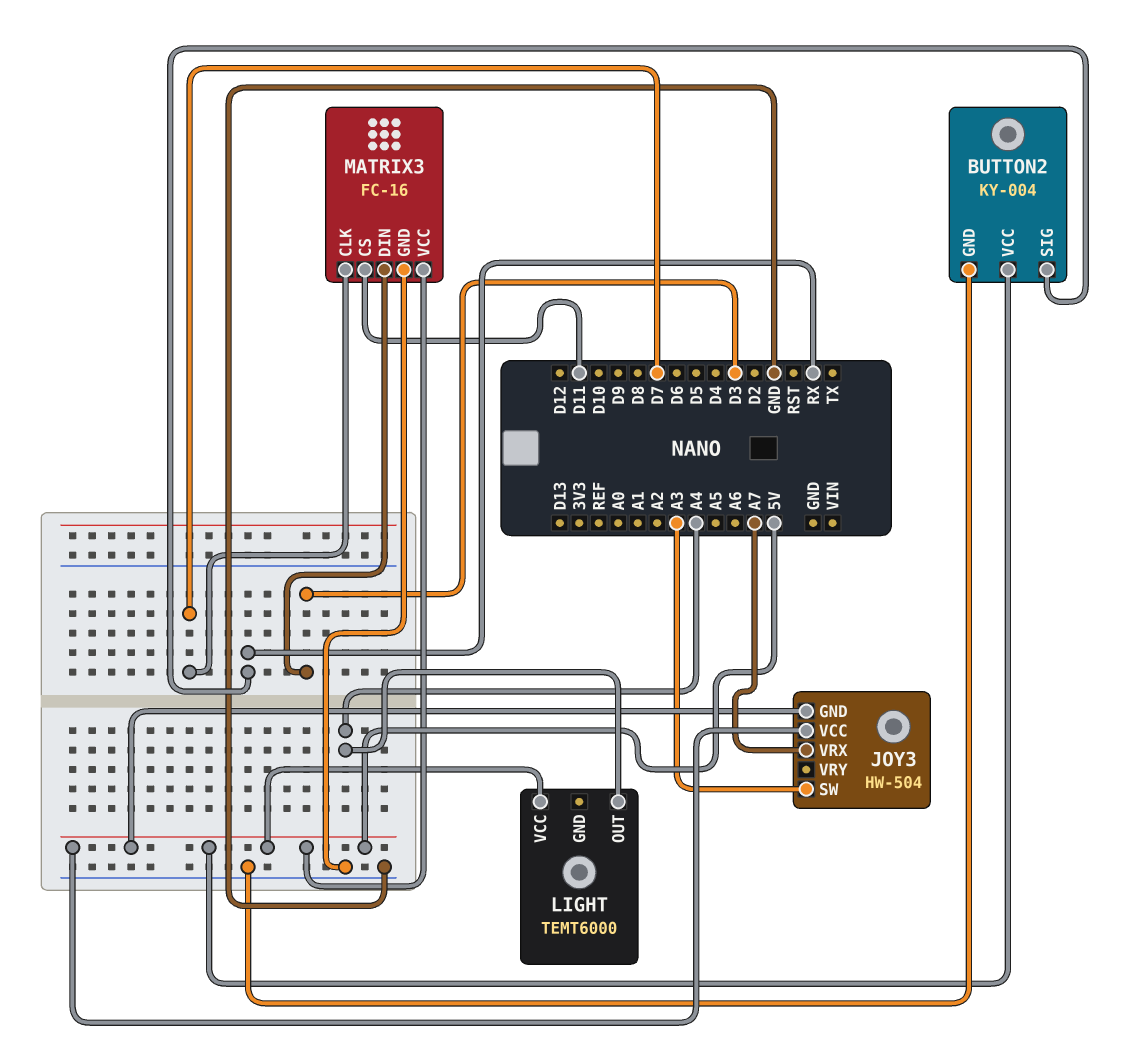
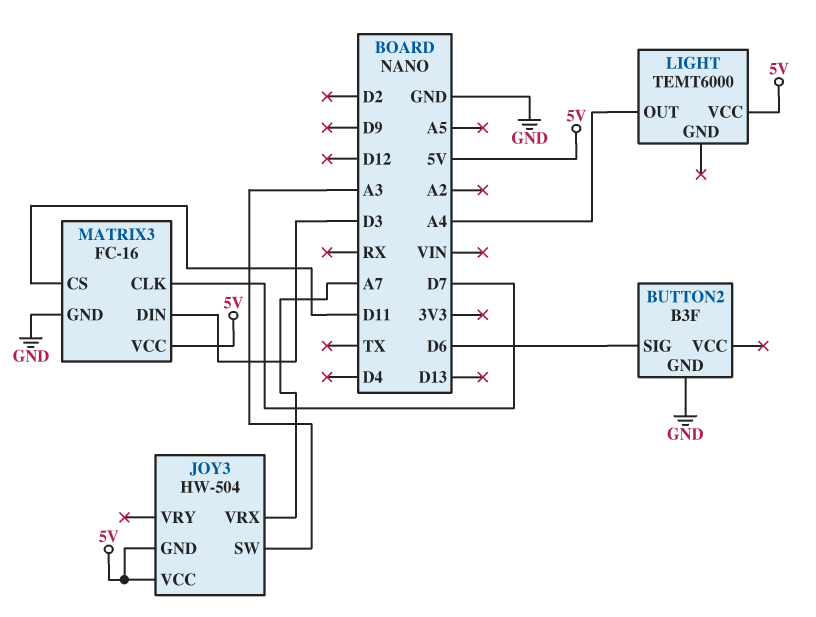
BUTTON2: KY-004 -> B3F
BUTTON2 pin SIG: RX -> D6
BUTTON2 pin VCC: 5V -> none

